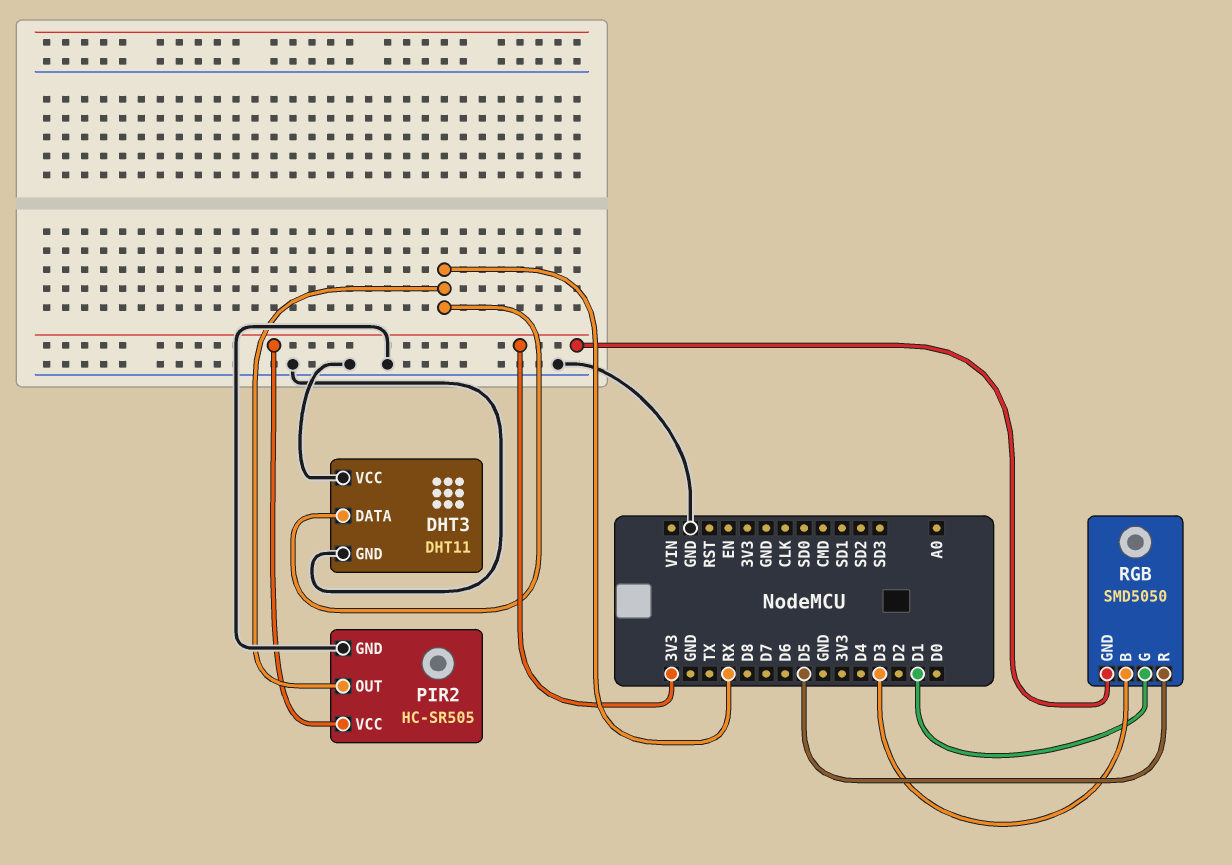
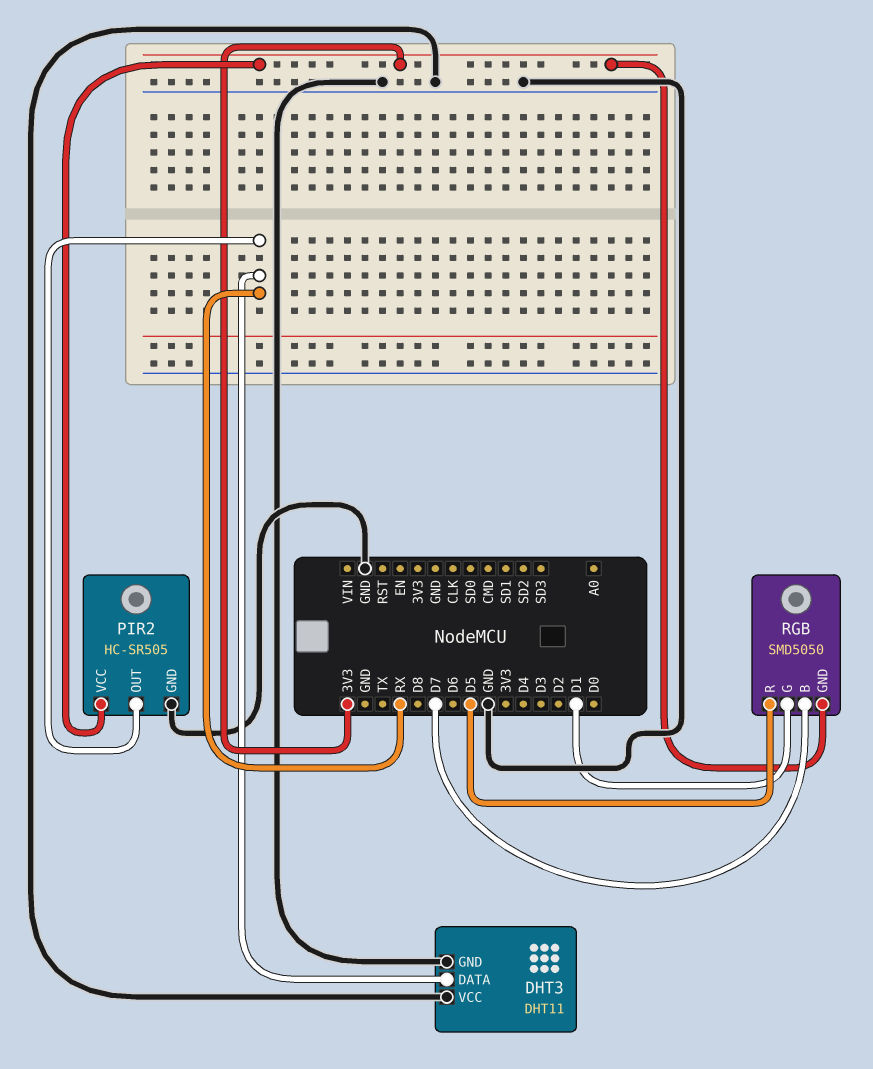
RGB pin B: D3 -> D7

